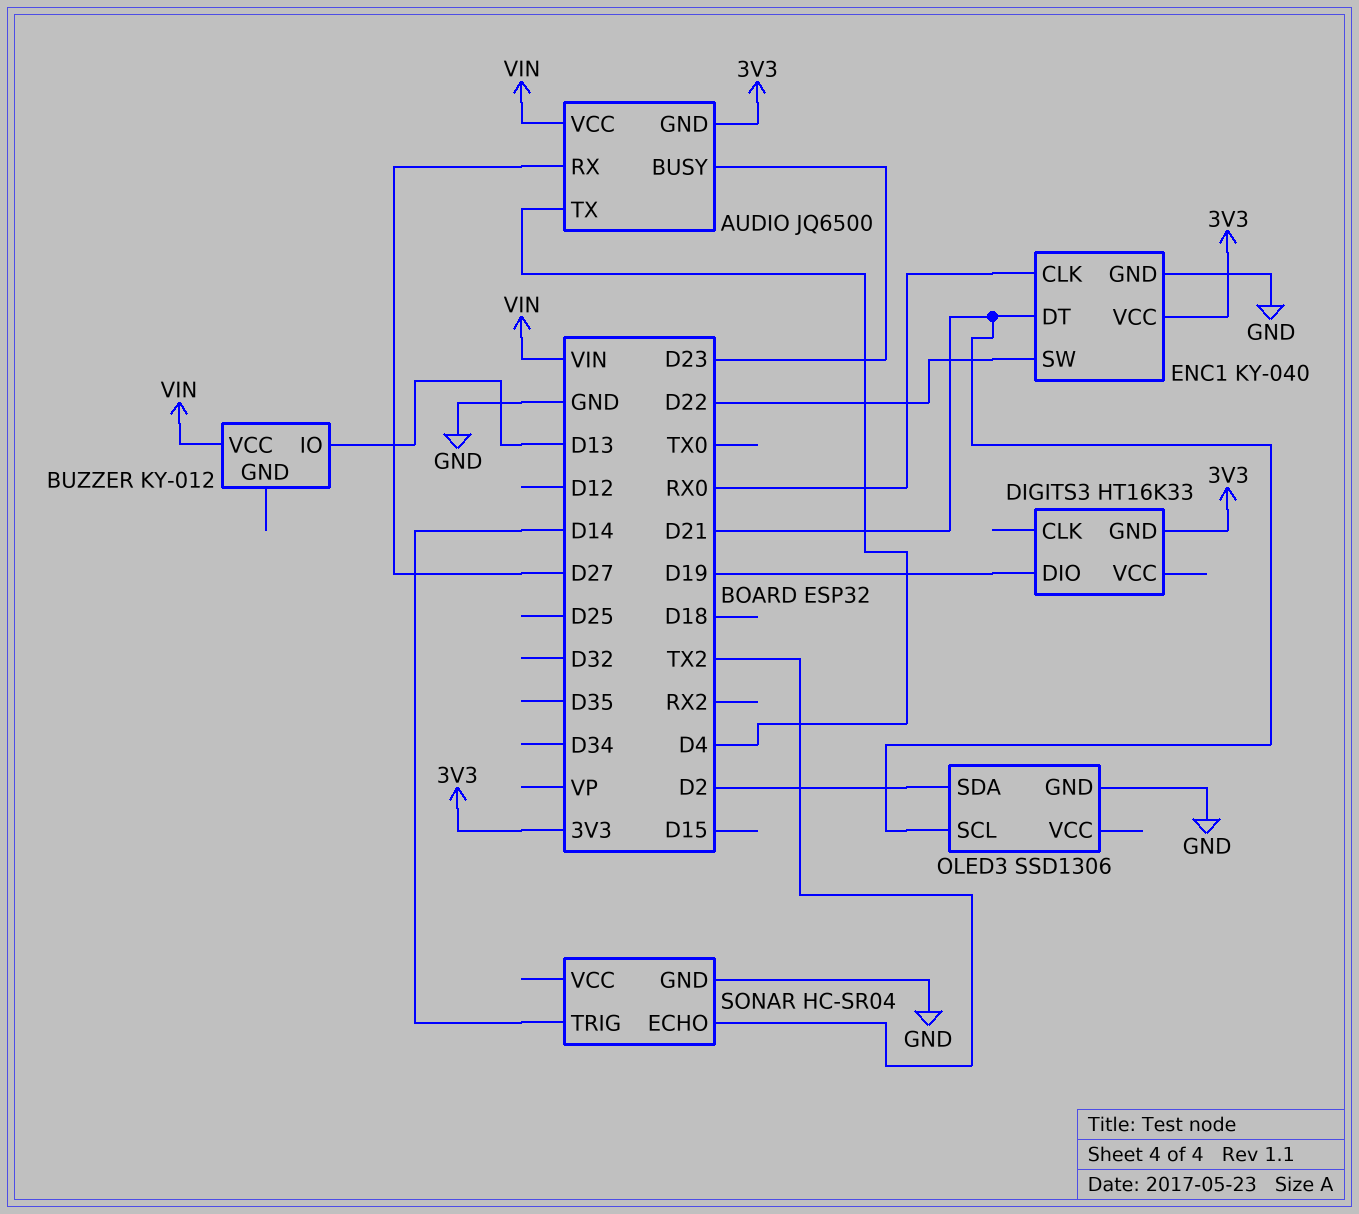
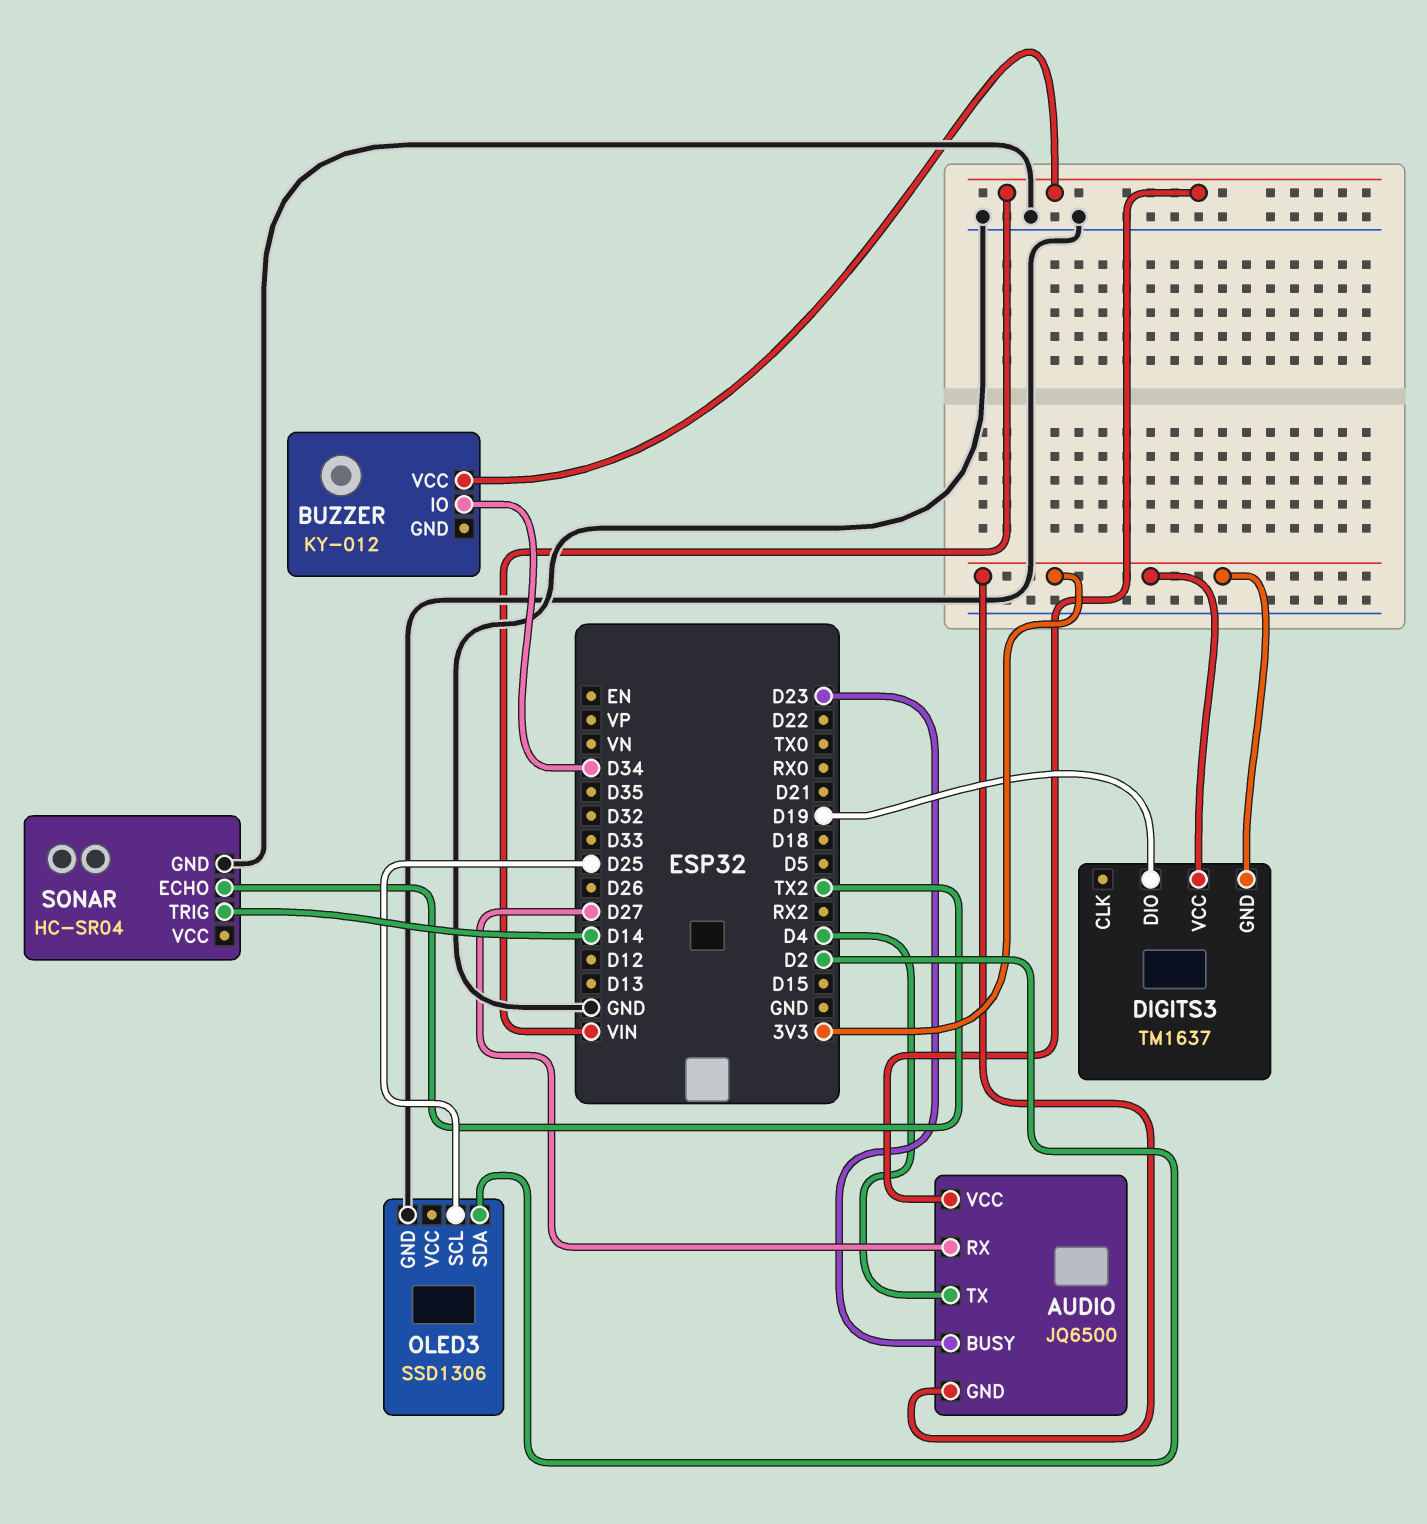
BUZZER pin IO: D13 -> D34
DIGITS3: HT16K33 -> TM1637
DIGITS3 pin VCC: none -> 3V3
ENC1: KY-040 -> none
ENC1 pin CLK: RX0 -> none
ENC1 pin DT: D21 -> none
ENC1 pin GND: GND -> none
ENC1 pin SW: D22 -> none
ENC1 pin VCC: 3V3 -> none
OLED3 pin SCL: D21 -> D25

